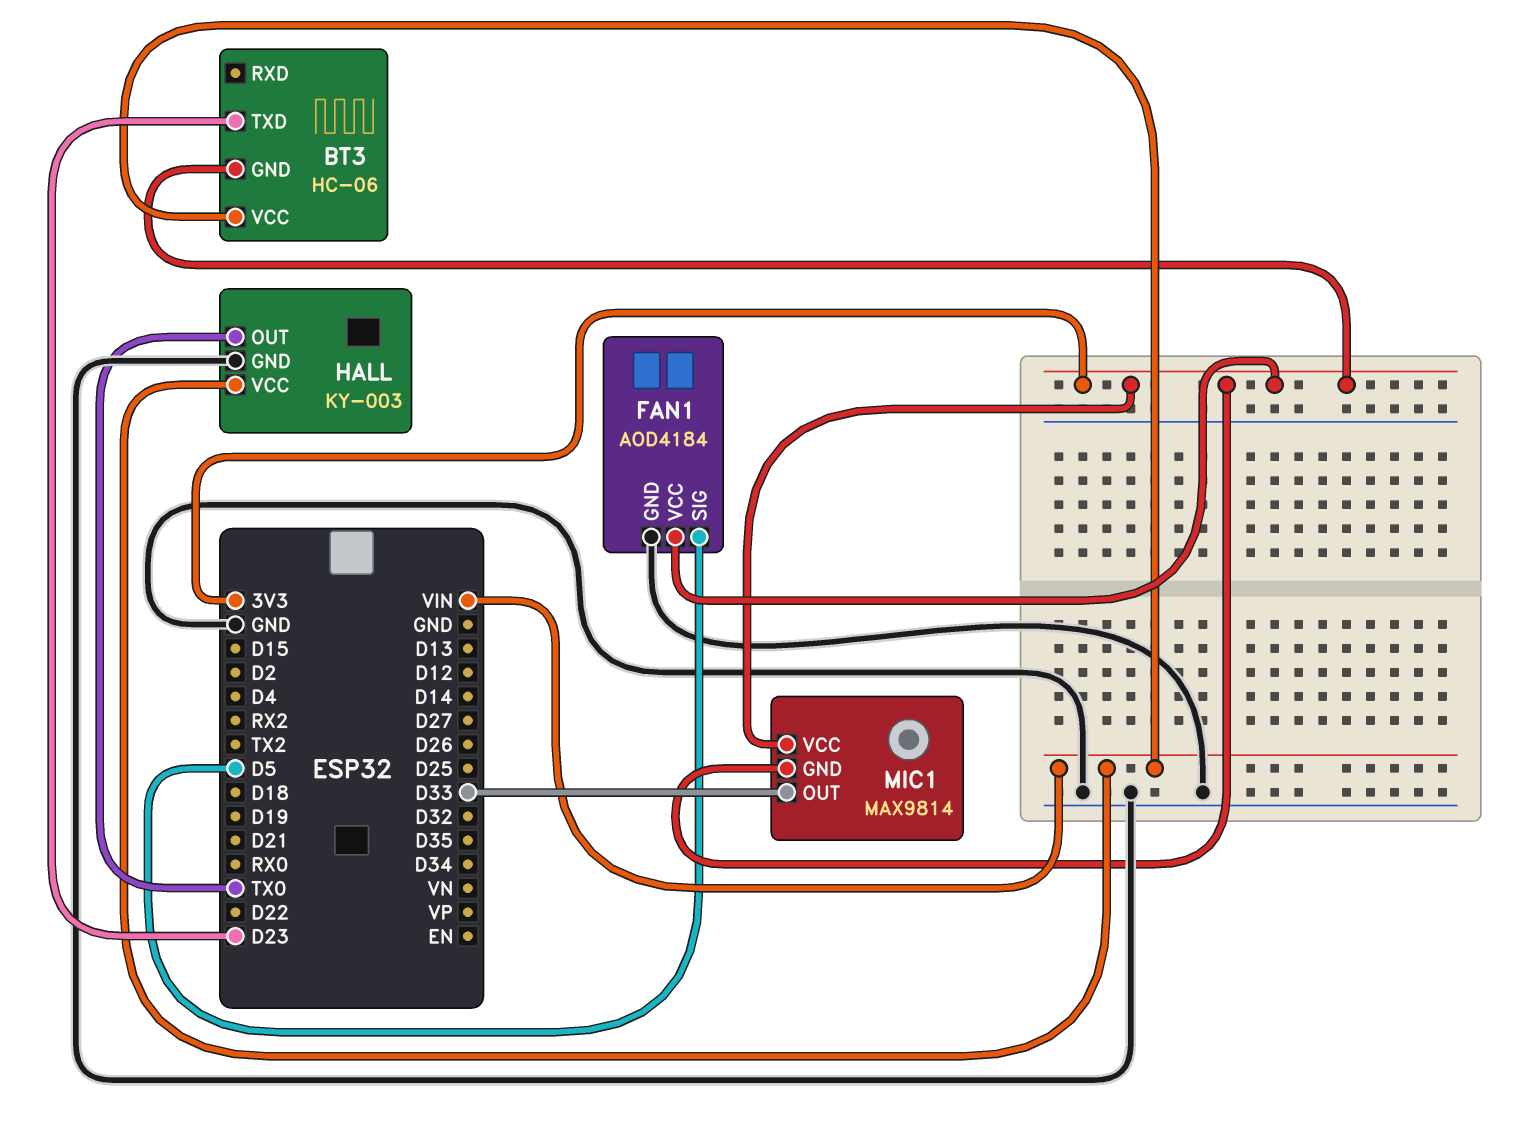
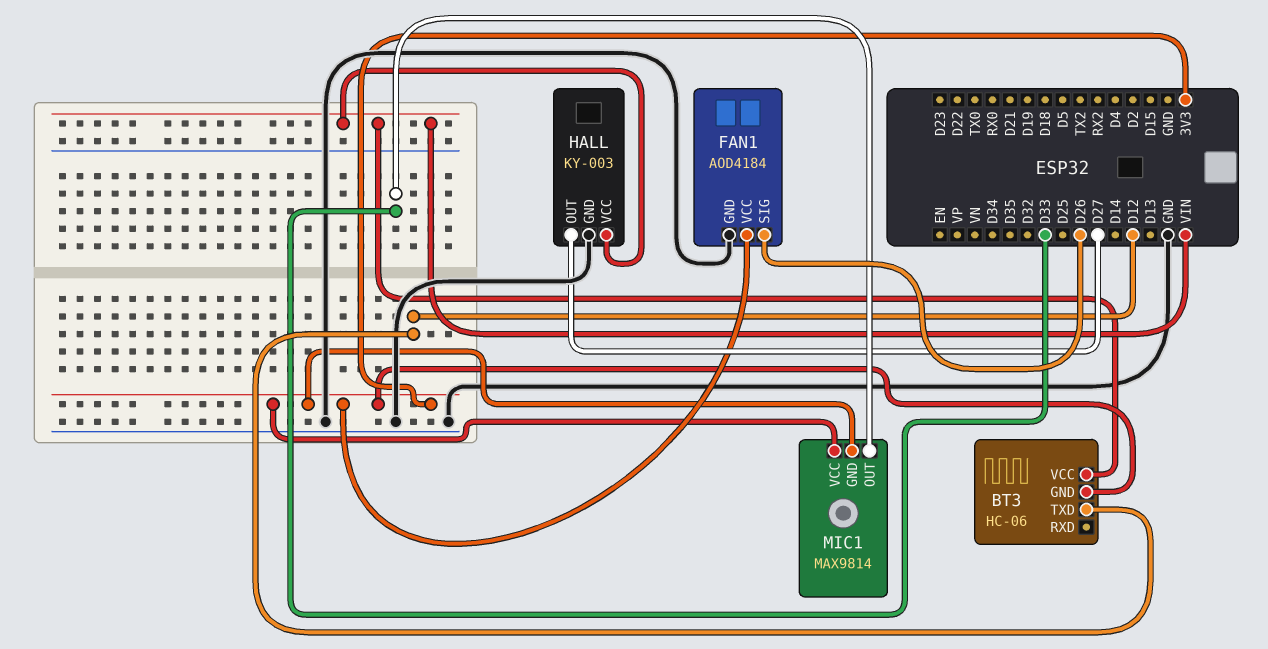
BT3 pin TXD: D23 -> D12
FAN1 pin SIG: D5 -> D26
HALL pin OUT: TX0 -> D27

